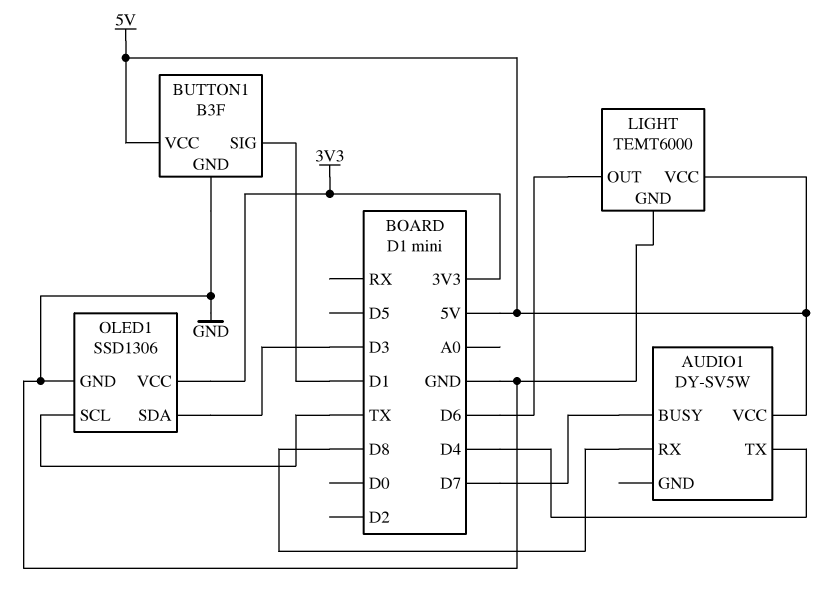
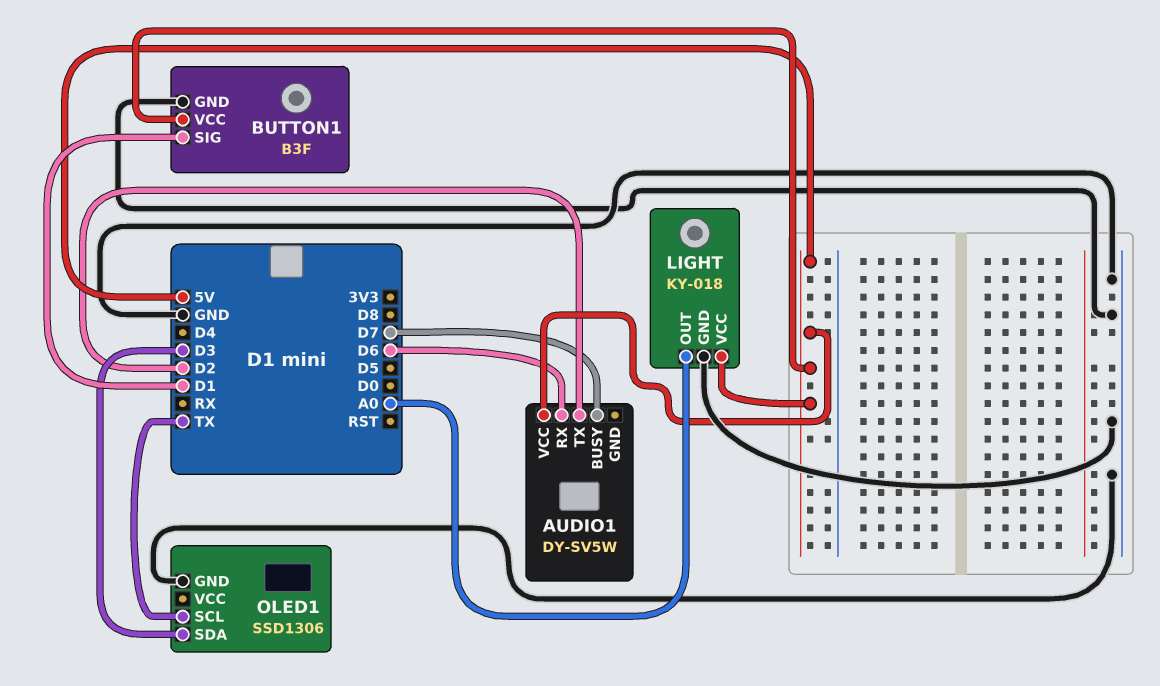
AUDIO1 pin RX: D8 -> D6
AUDIO1 pin TX: D4 -> D2
LIGHT: TEMT6000 -> KY-018
LIGHT pin OUT: D6 -> A0
OLED1 pin VCC: 3V3 -> none

